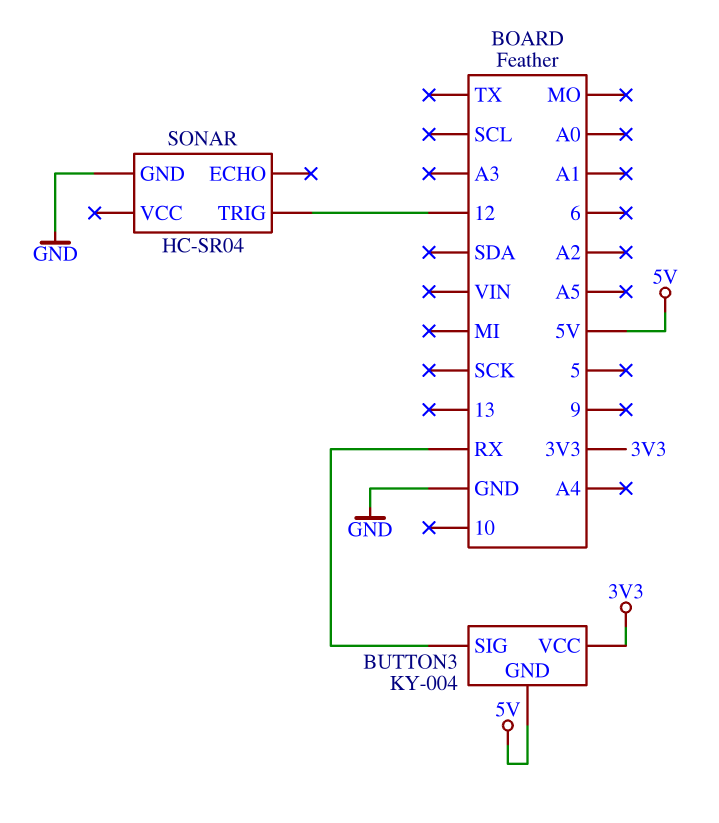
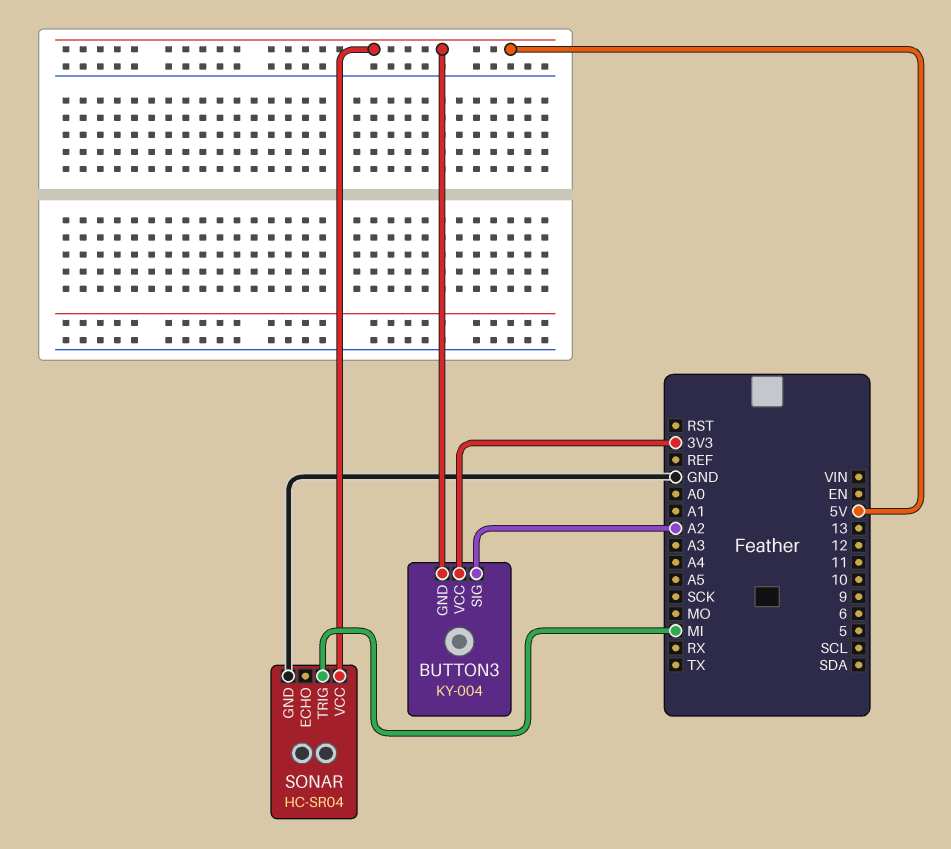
BUTTON3 pin SIG: RX -> A2
SONAR pin TRIG: 12 -> MI
SONAR pin VCC: none -> 5V

